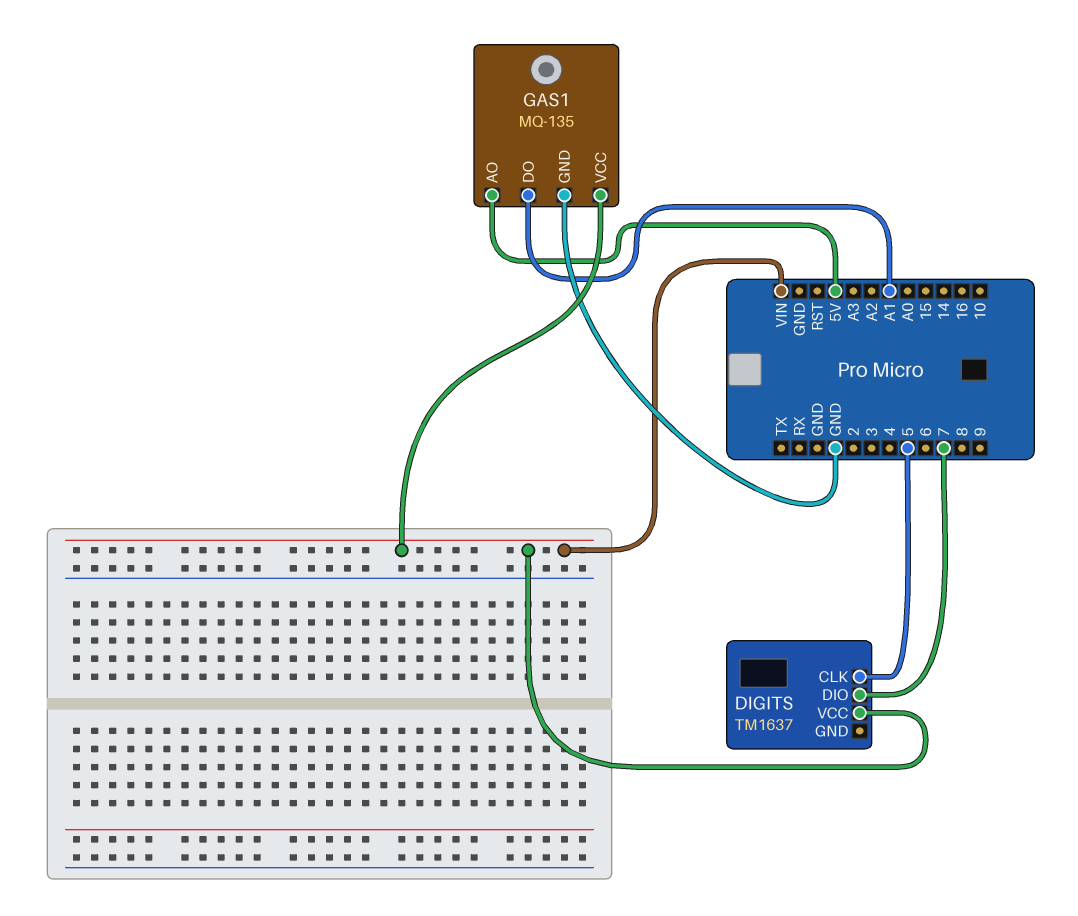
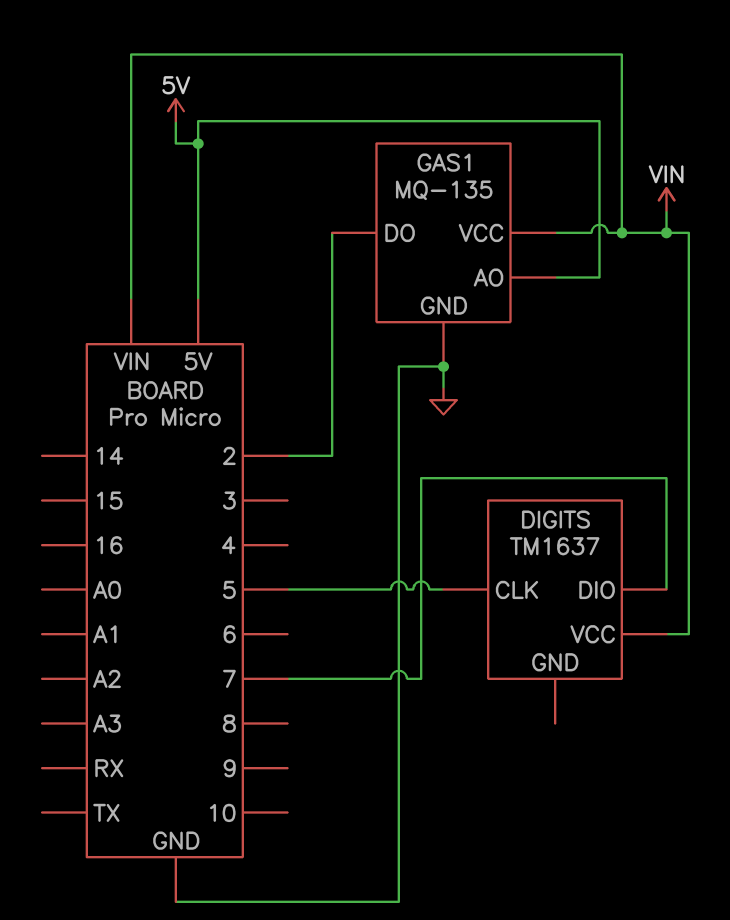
GAS1 pin DO: A1 -> 2

